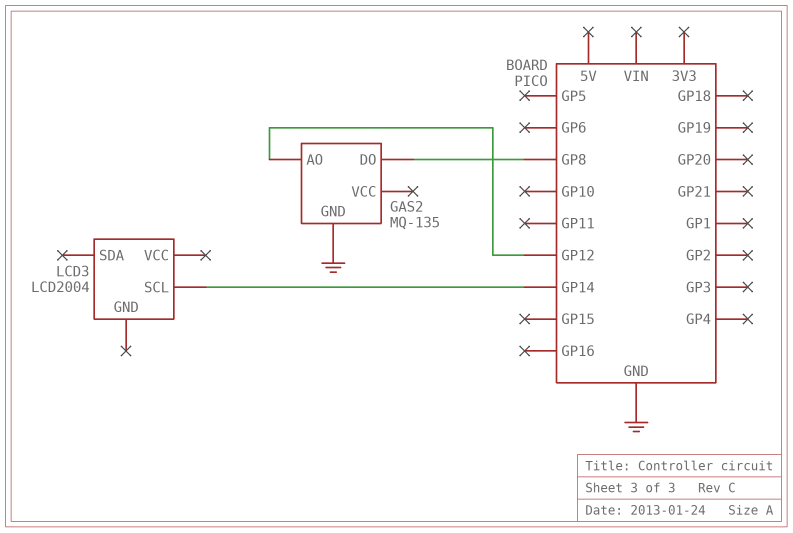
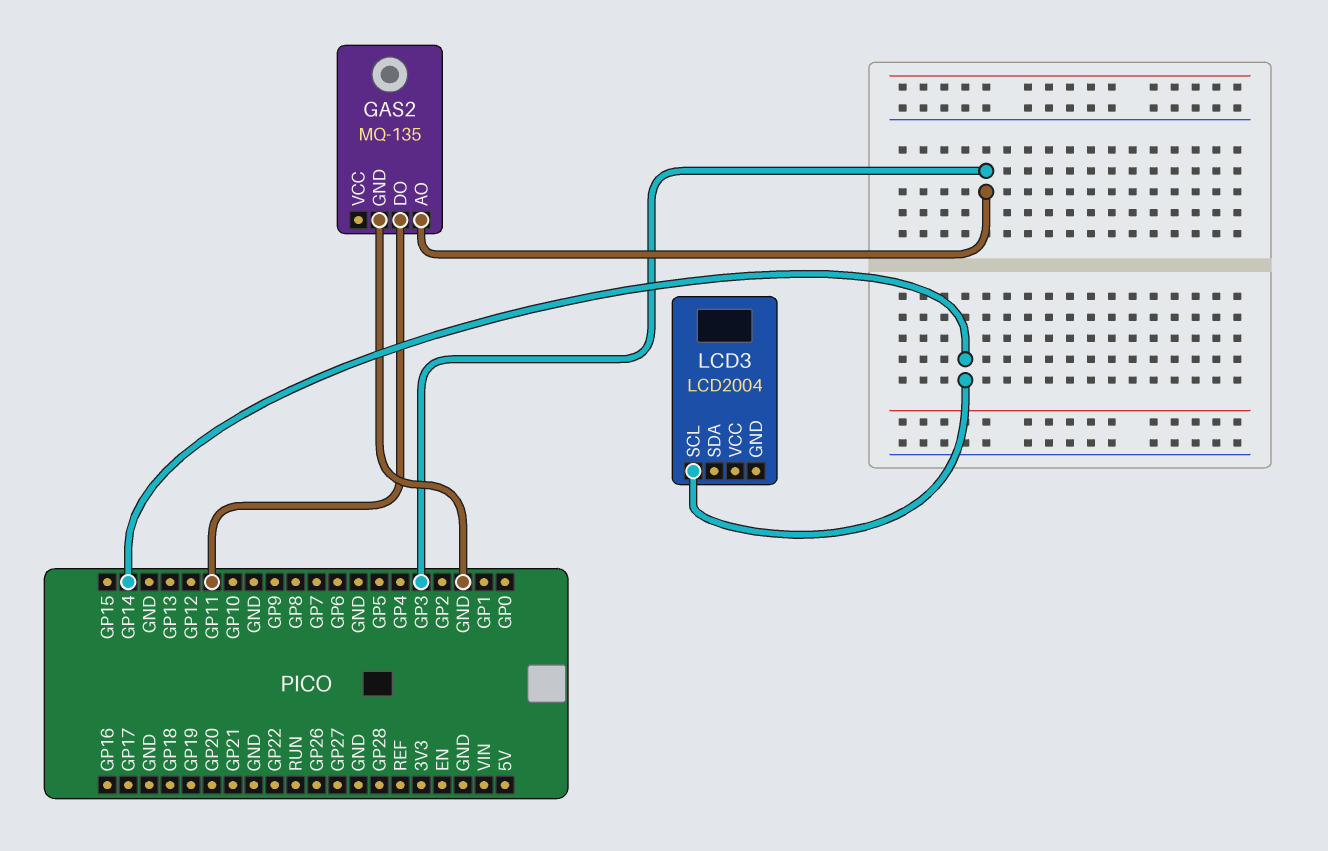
GAS2 pin AO: GP12 -> GP3
GAS2 pin DO: GP8 -> GP11

